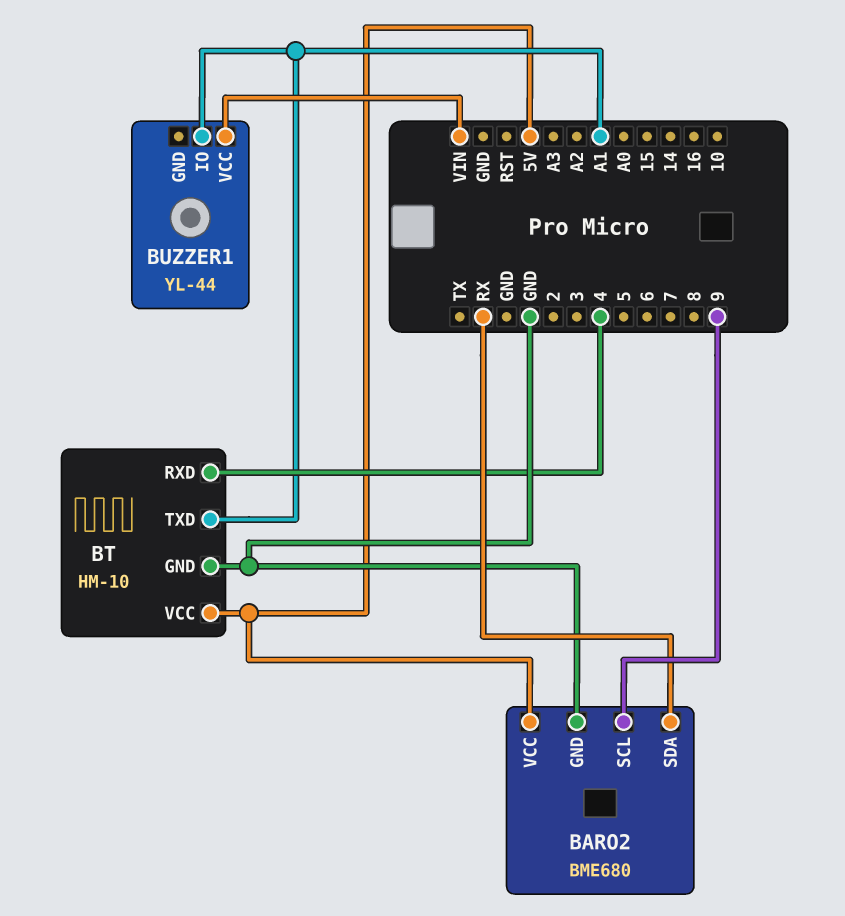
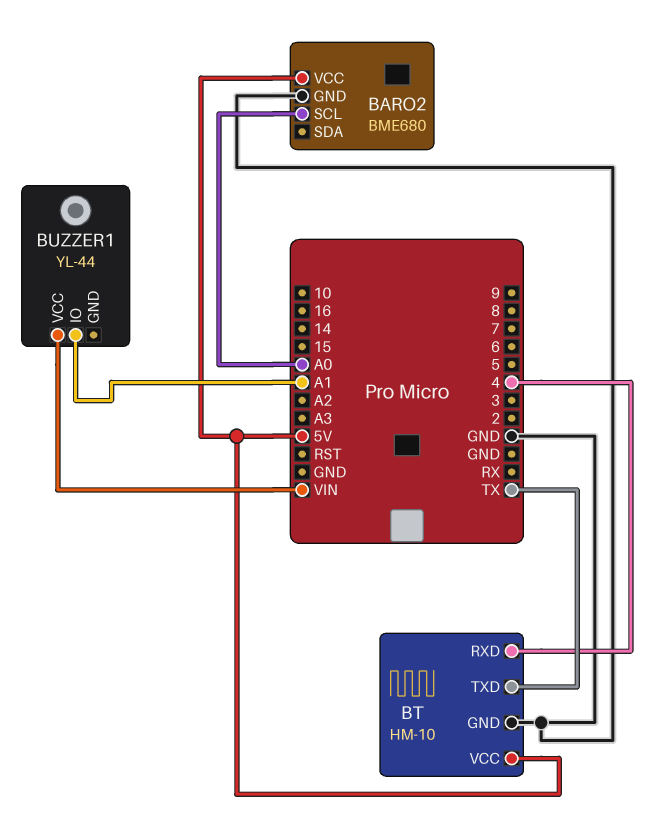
BARO2 pin SCL: 9 -> A0
BARO2 pin SDA: RX -> none
BT pin TXD: A1 -> TX

